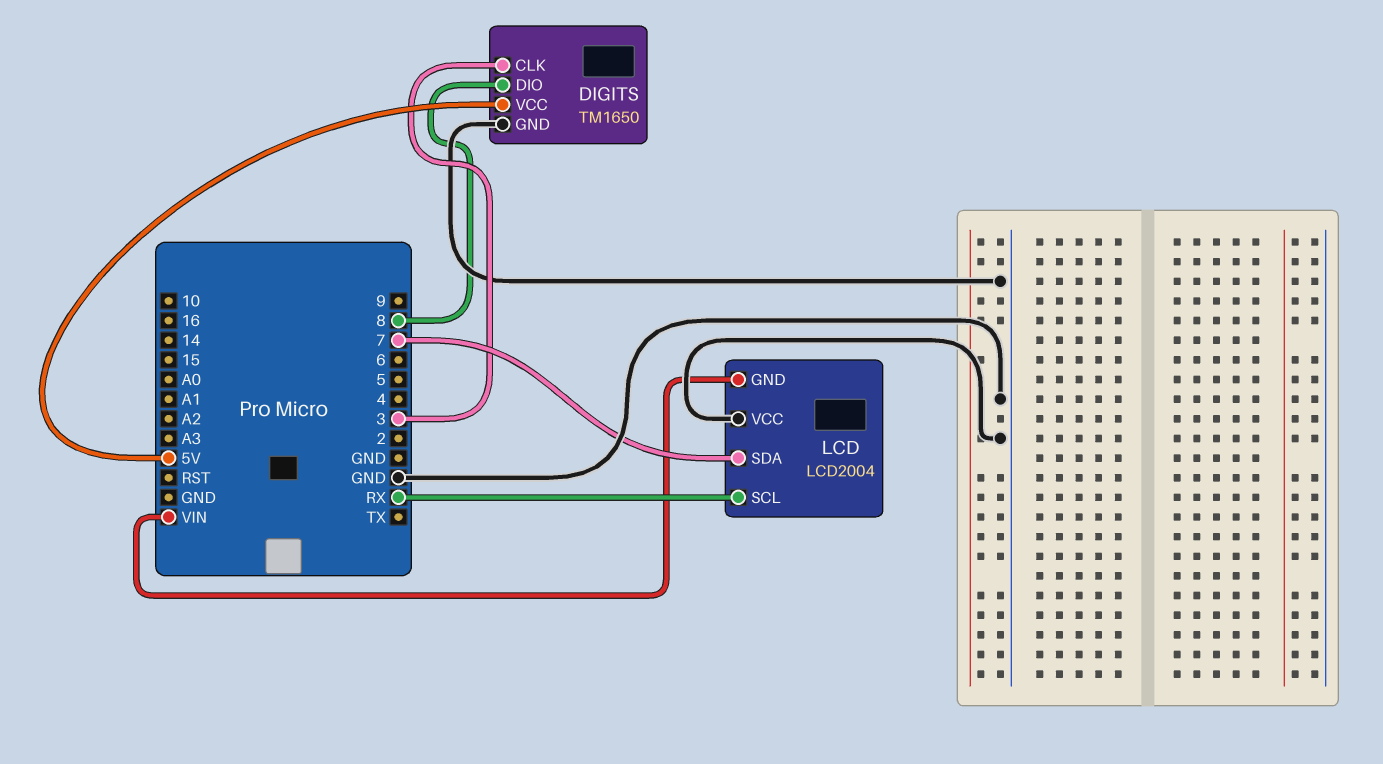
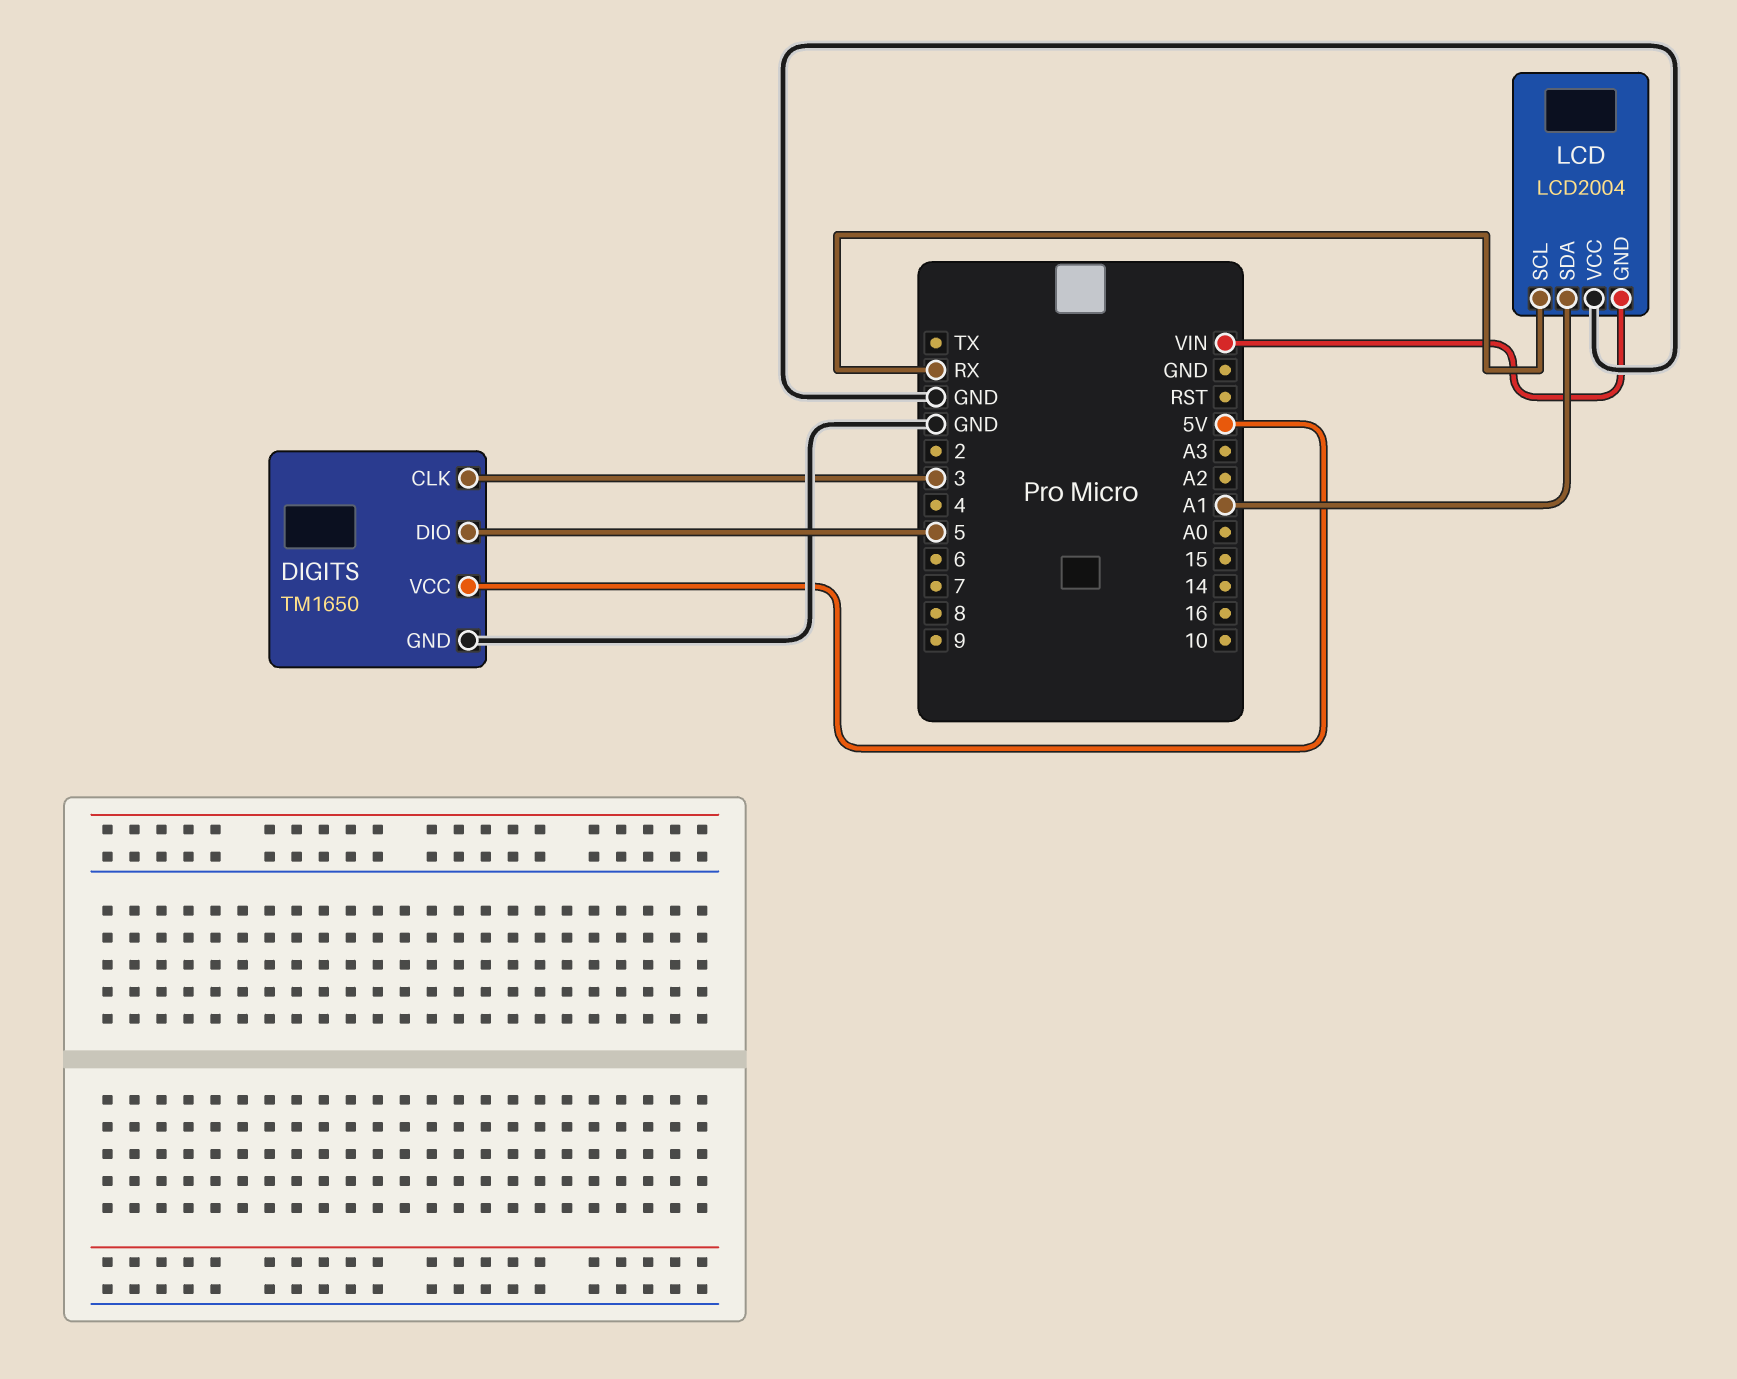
DIGITS pin DIO: 8 -> 5
LCD pin SDA: 7 -> A1

